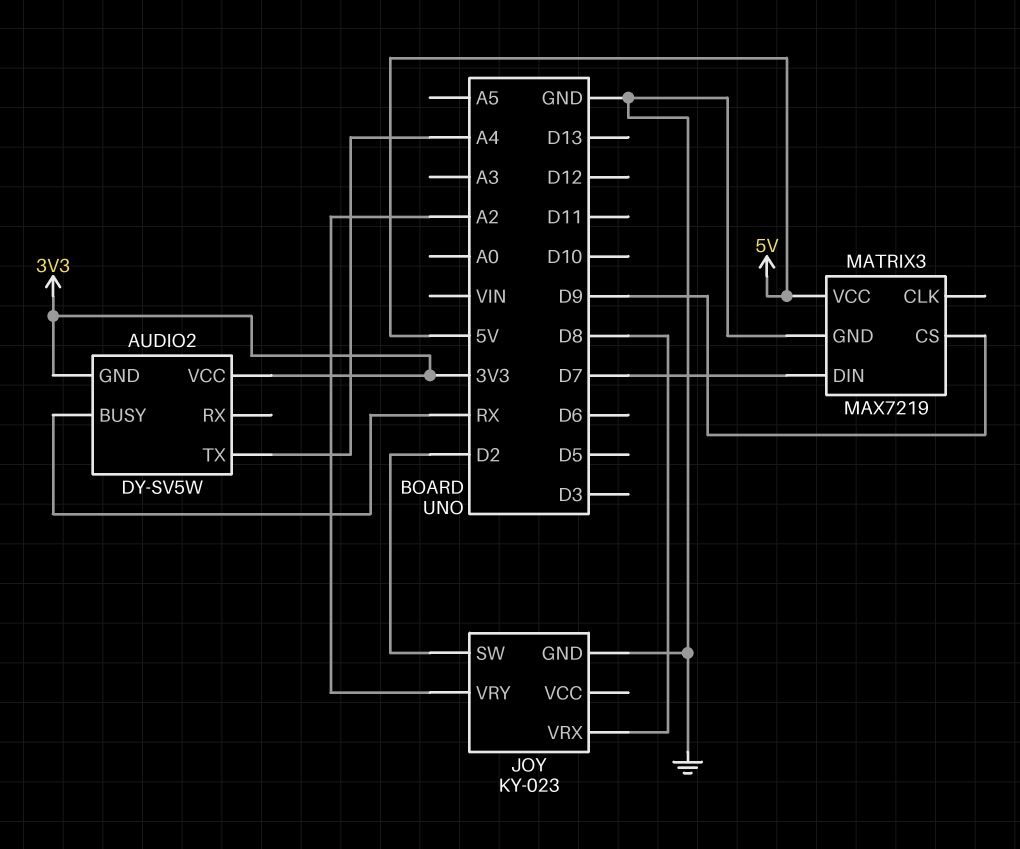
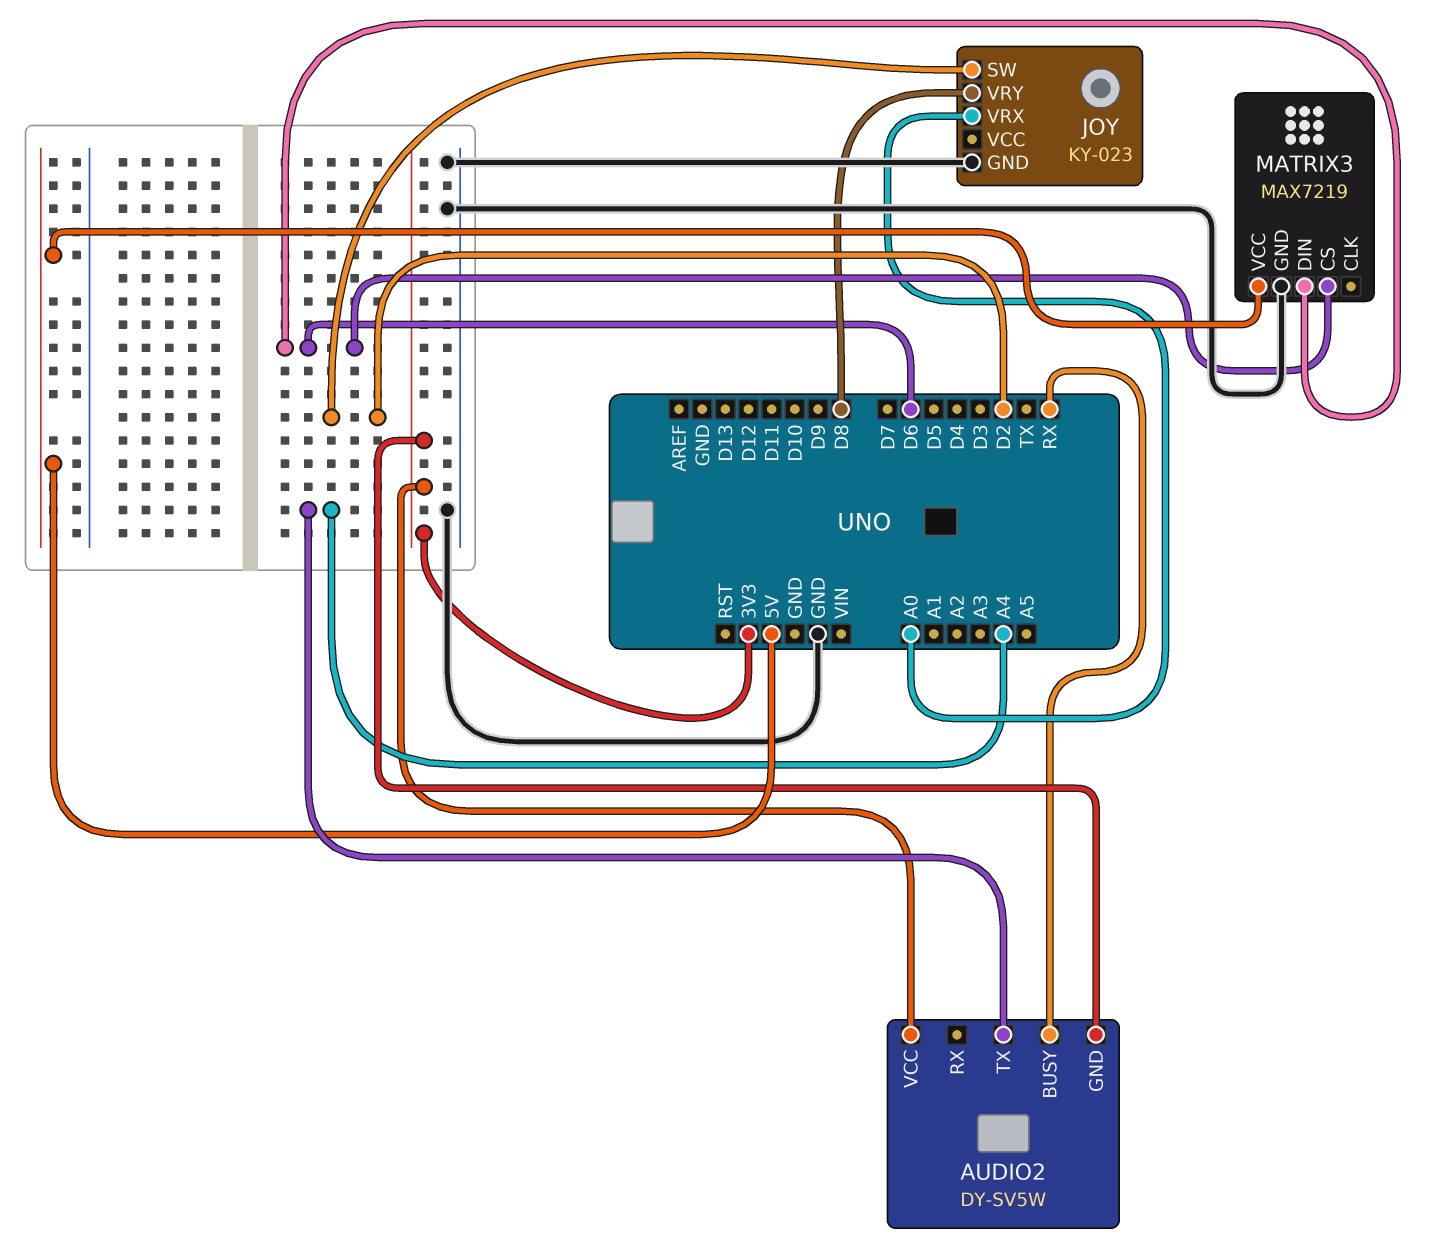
JOY pin VRX: D8 -> A0
JOY pin VRY: A2 -> D8
MATRIX3 pin CS: D9 -> D6
MATRIX3 pin DIN: D7 -> D6

